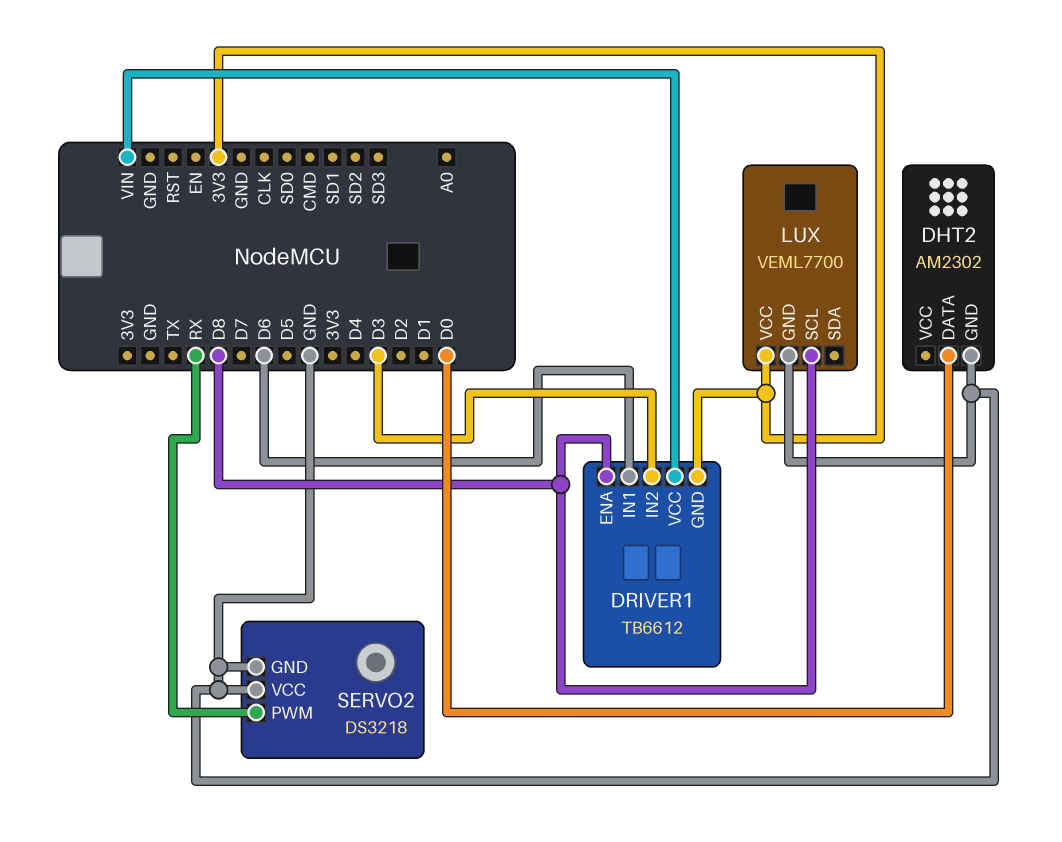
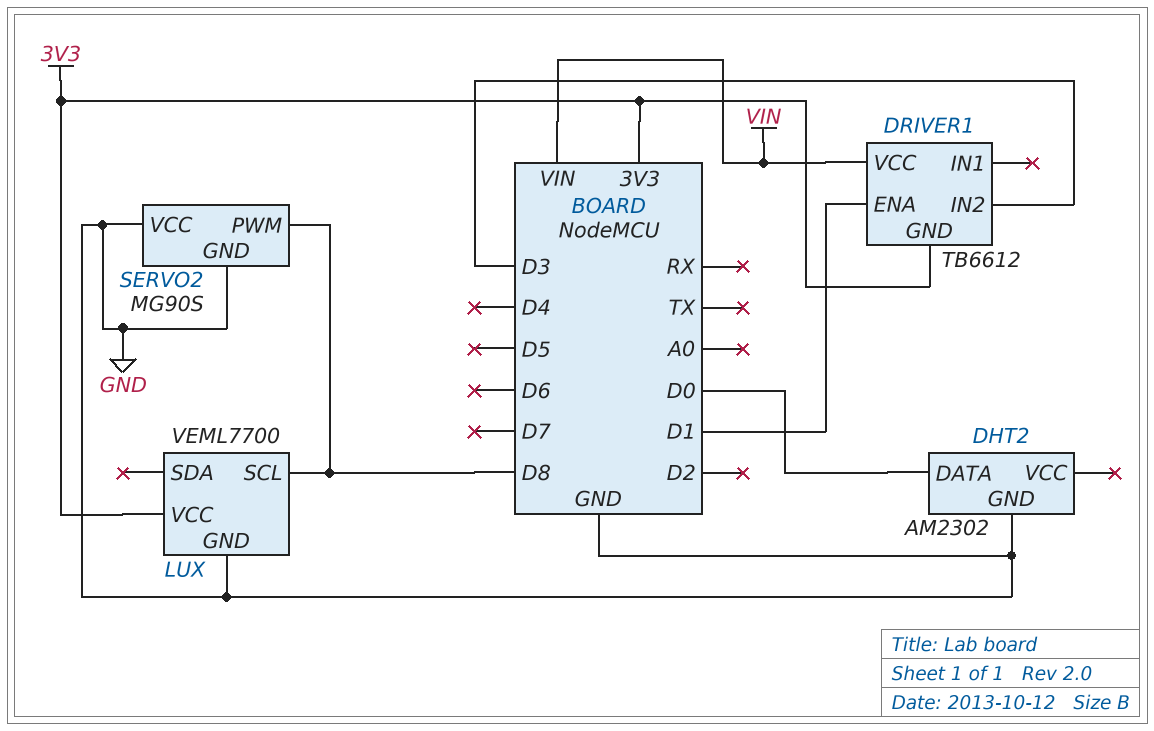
DRIVER1 pin ENA: D8 -> D1
DRIVER1 pin IN1: D6 -> none
SERVO2: DS3218 -> MG90S
SERVO2 pin PWM: RX -> D8

